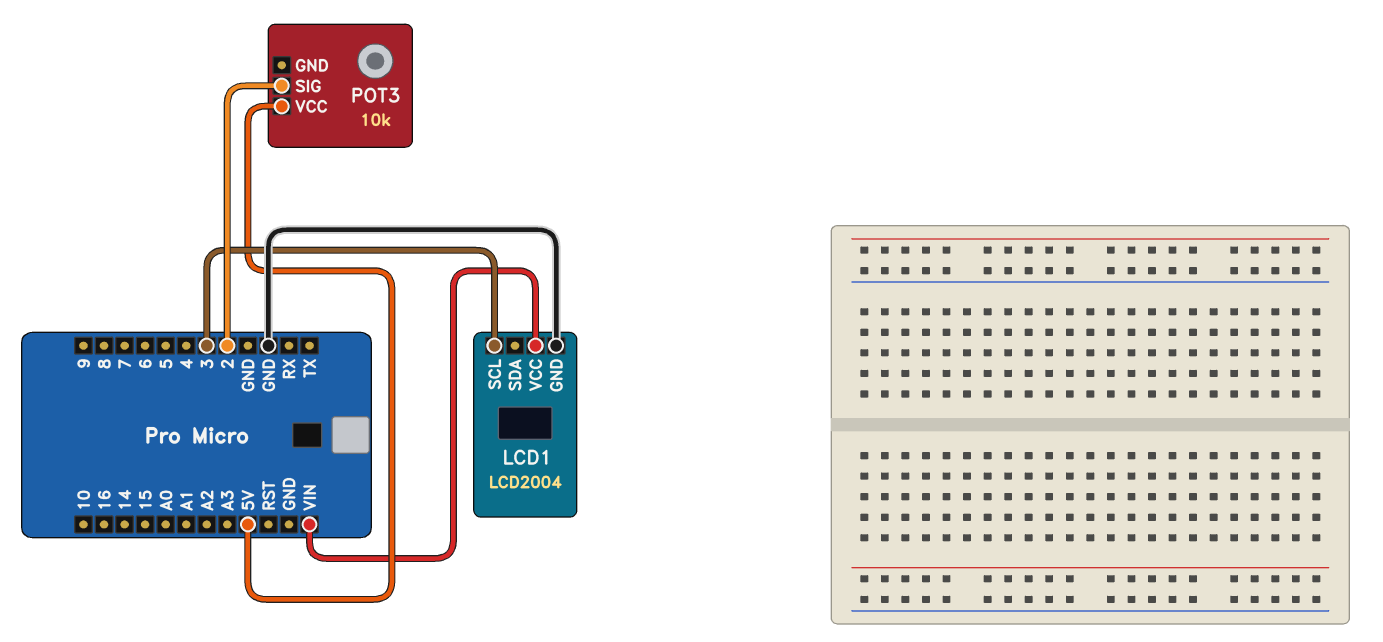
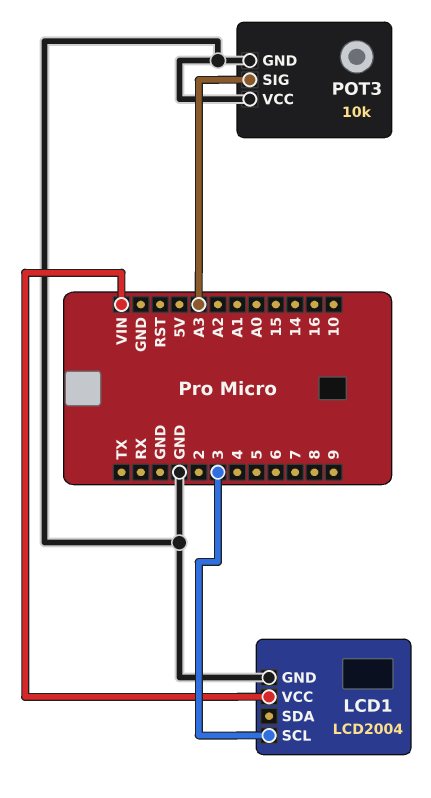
POT3 pin GND: none -> GND
POT3 pin SIG: 2 -> A3
POT3 pin VCC: 5V -> GND

